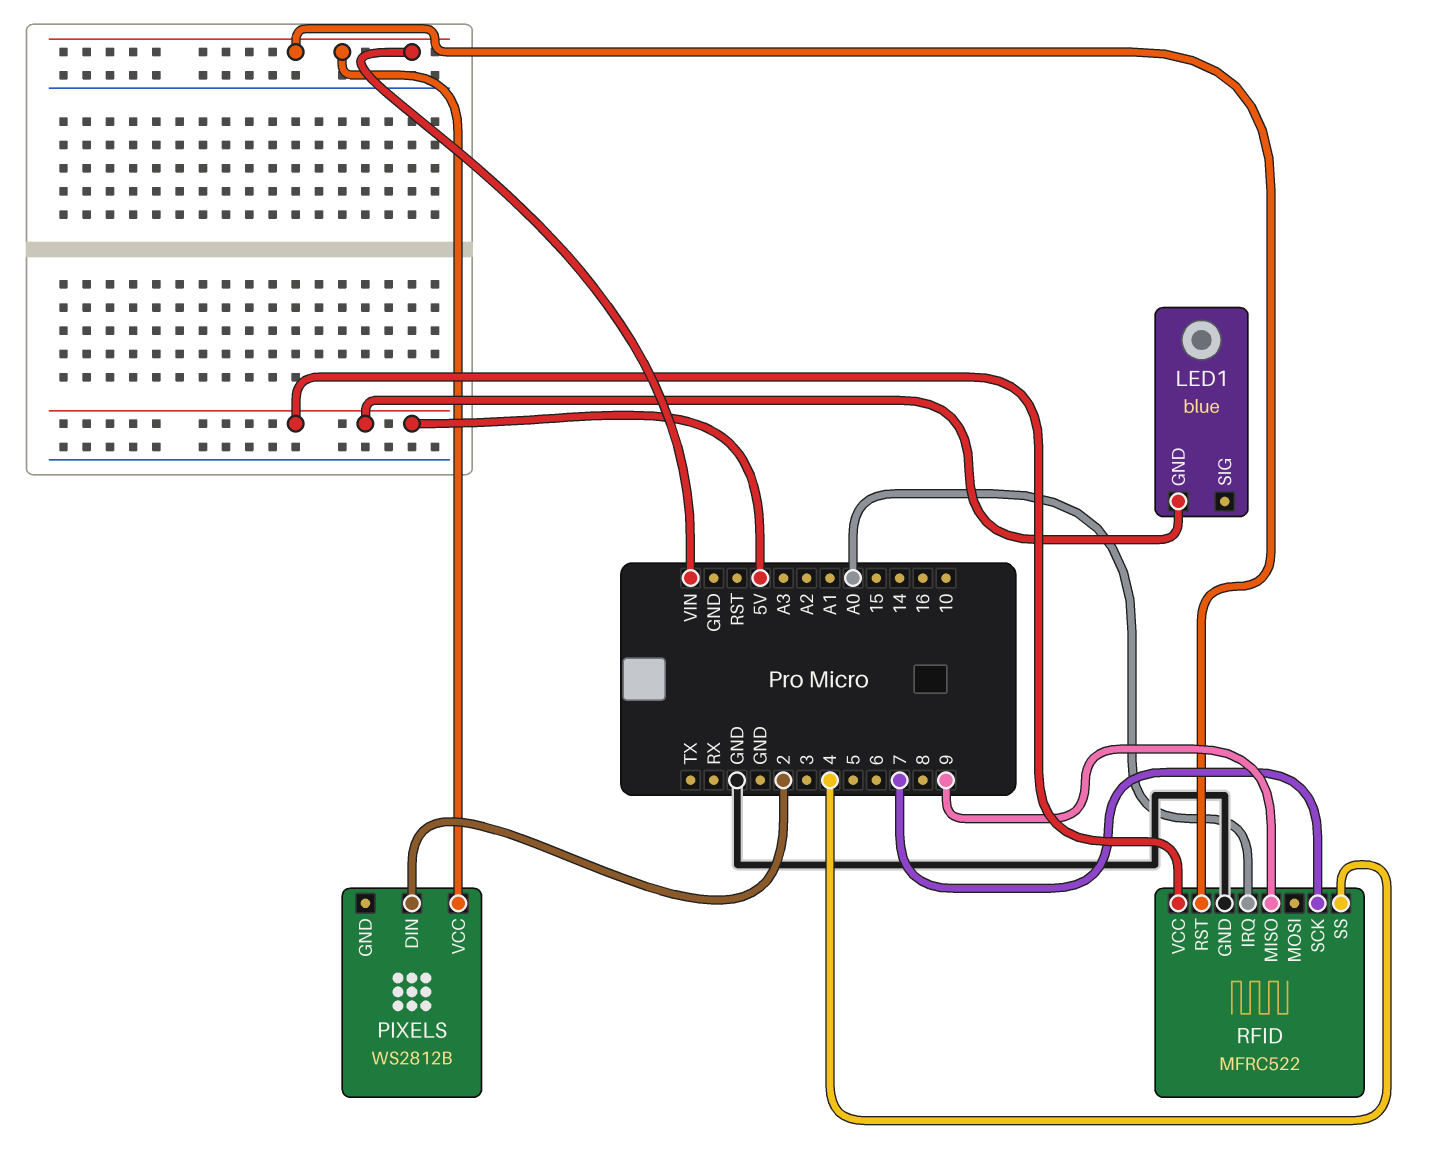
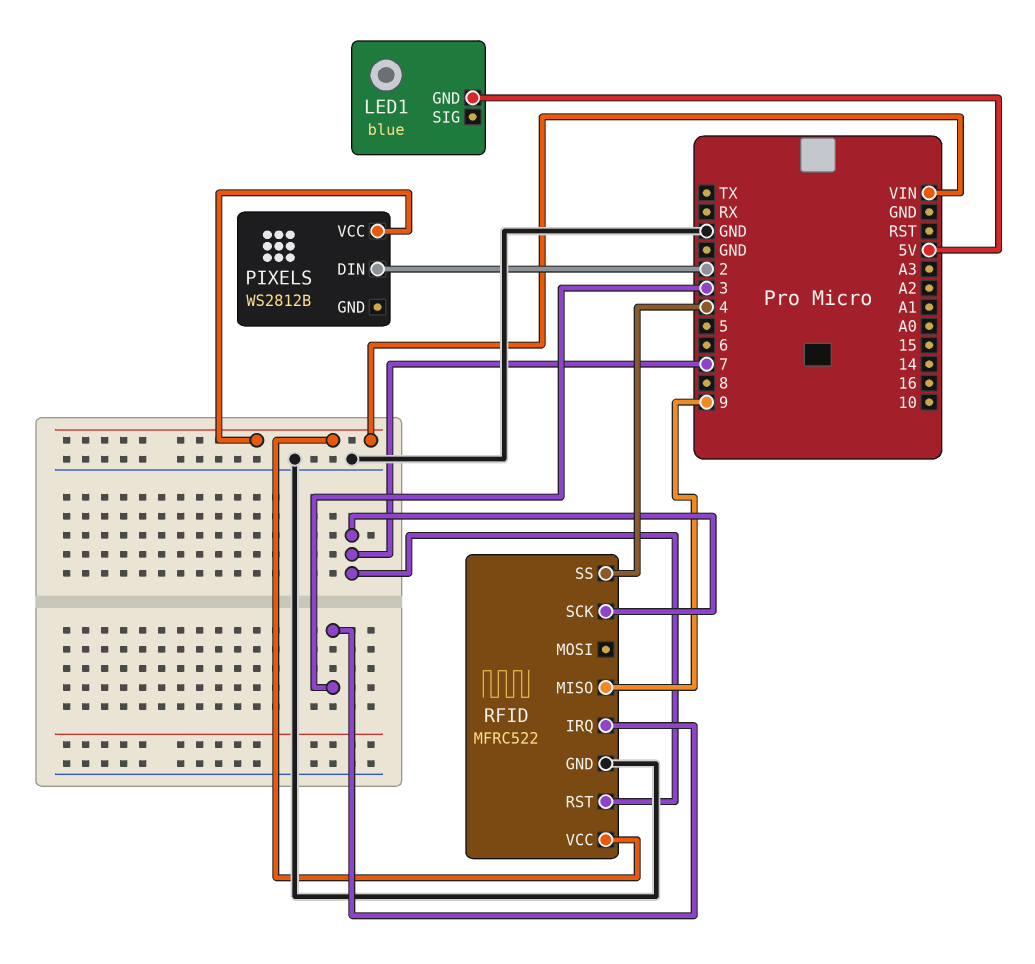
RFID pin IRQ: A0 -> 3
RFID pin RST: VIN -> 7
RFID pin VCC: 5V -> VIN

